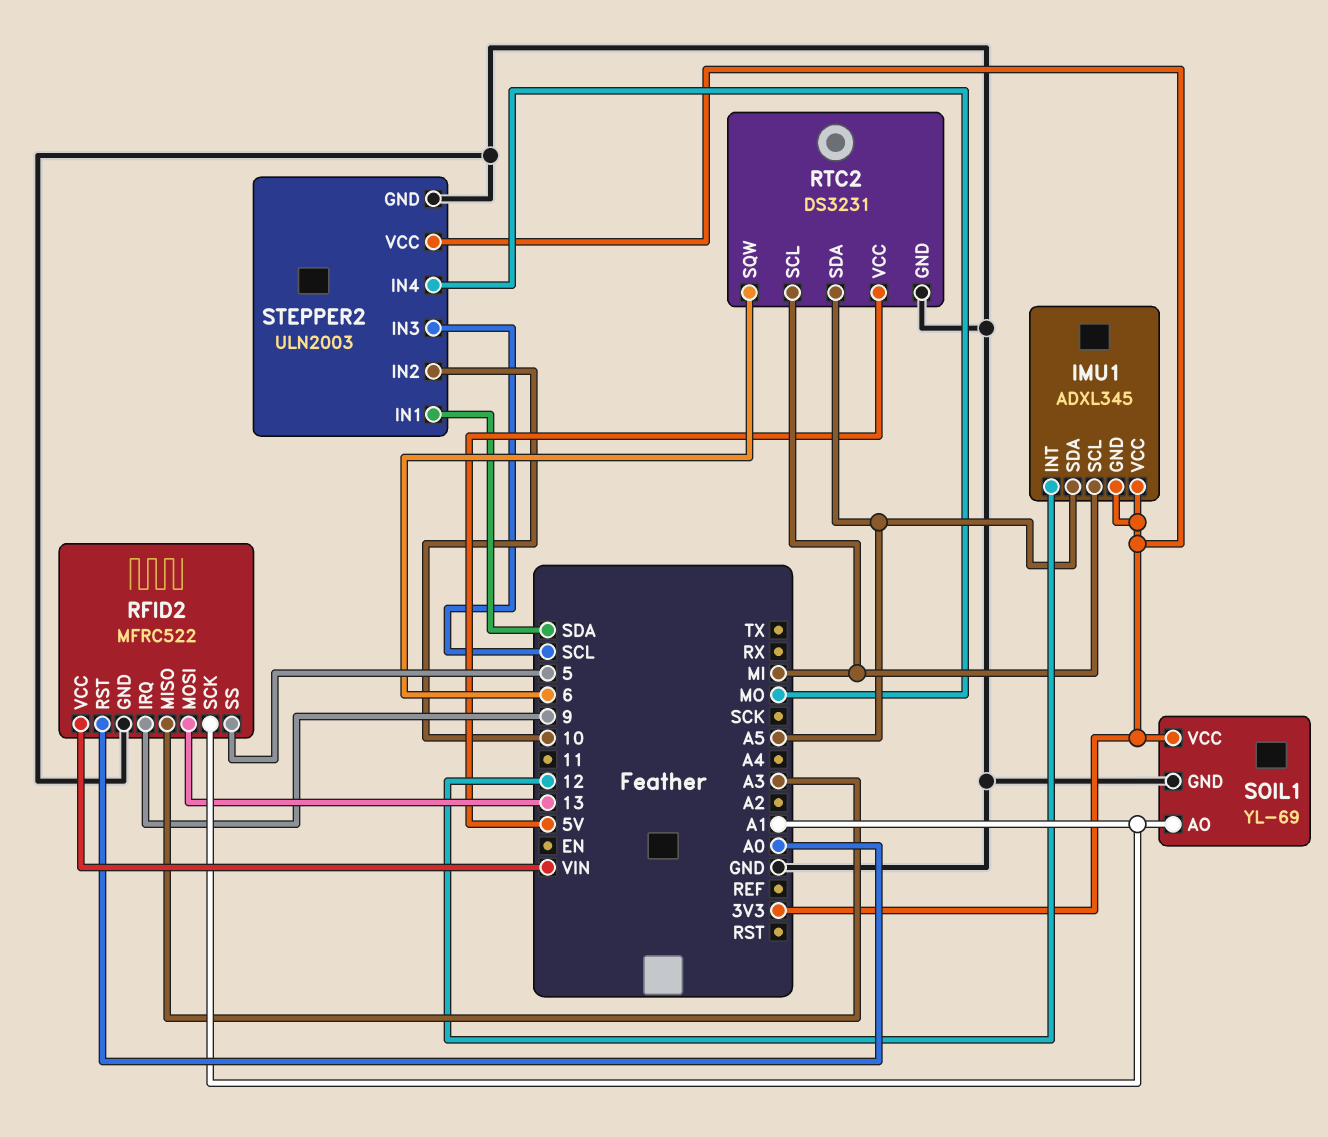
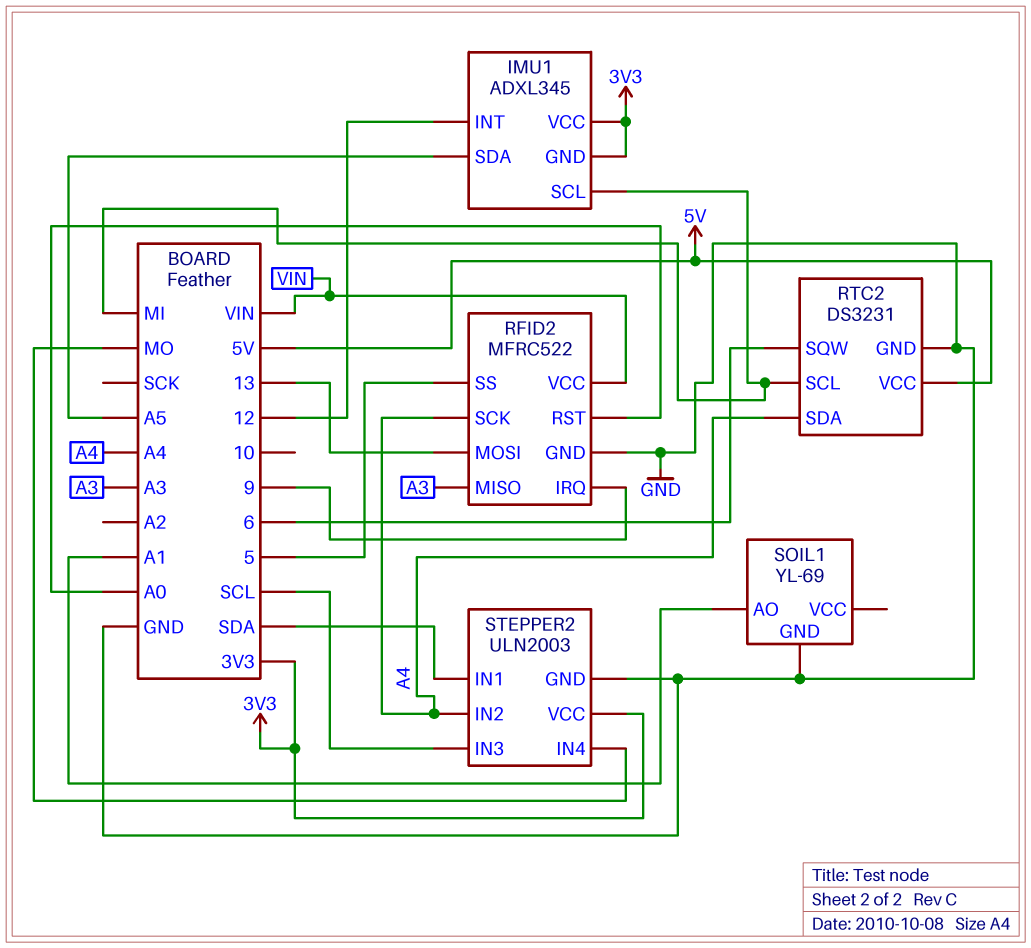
RFID2 pin SCK: A1 -> A4
RTC2 pin SDA: A5 -> A4
SOIL1 pin VCC: 3V3 -> none
STEPPER2 pin IN2: 10 -> A4

